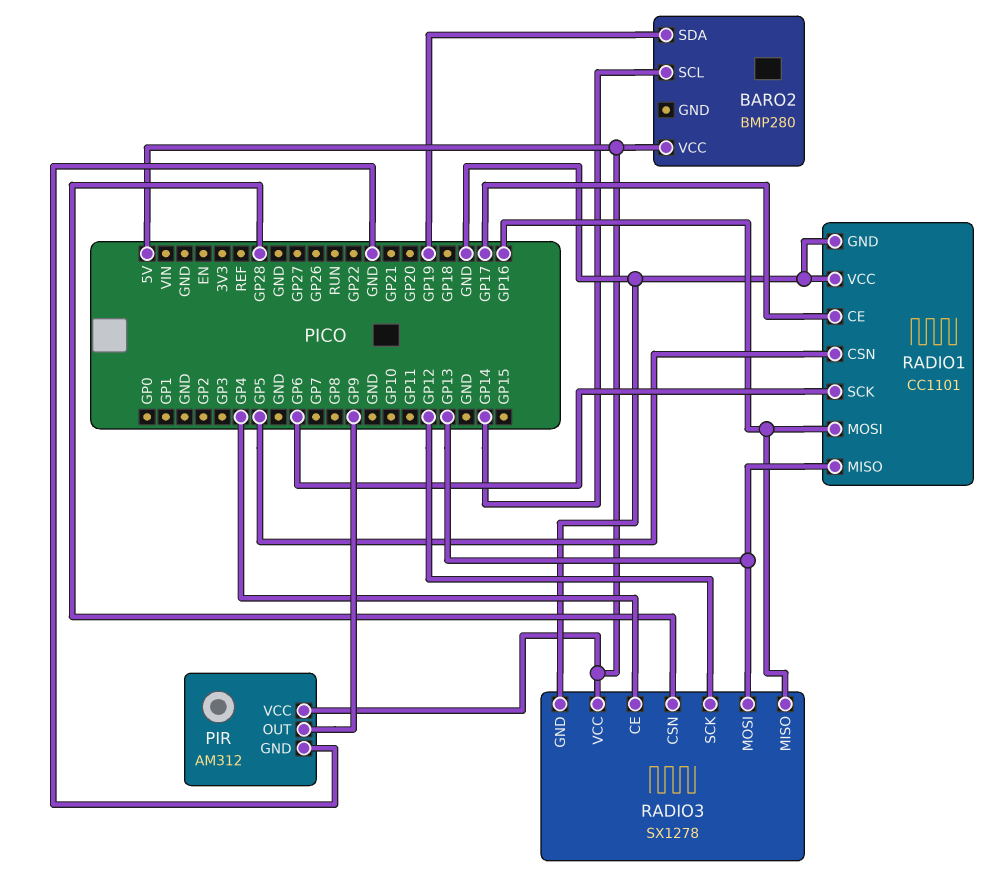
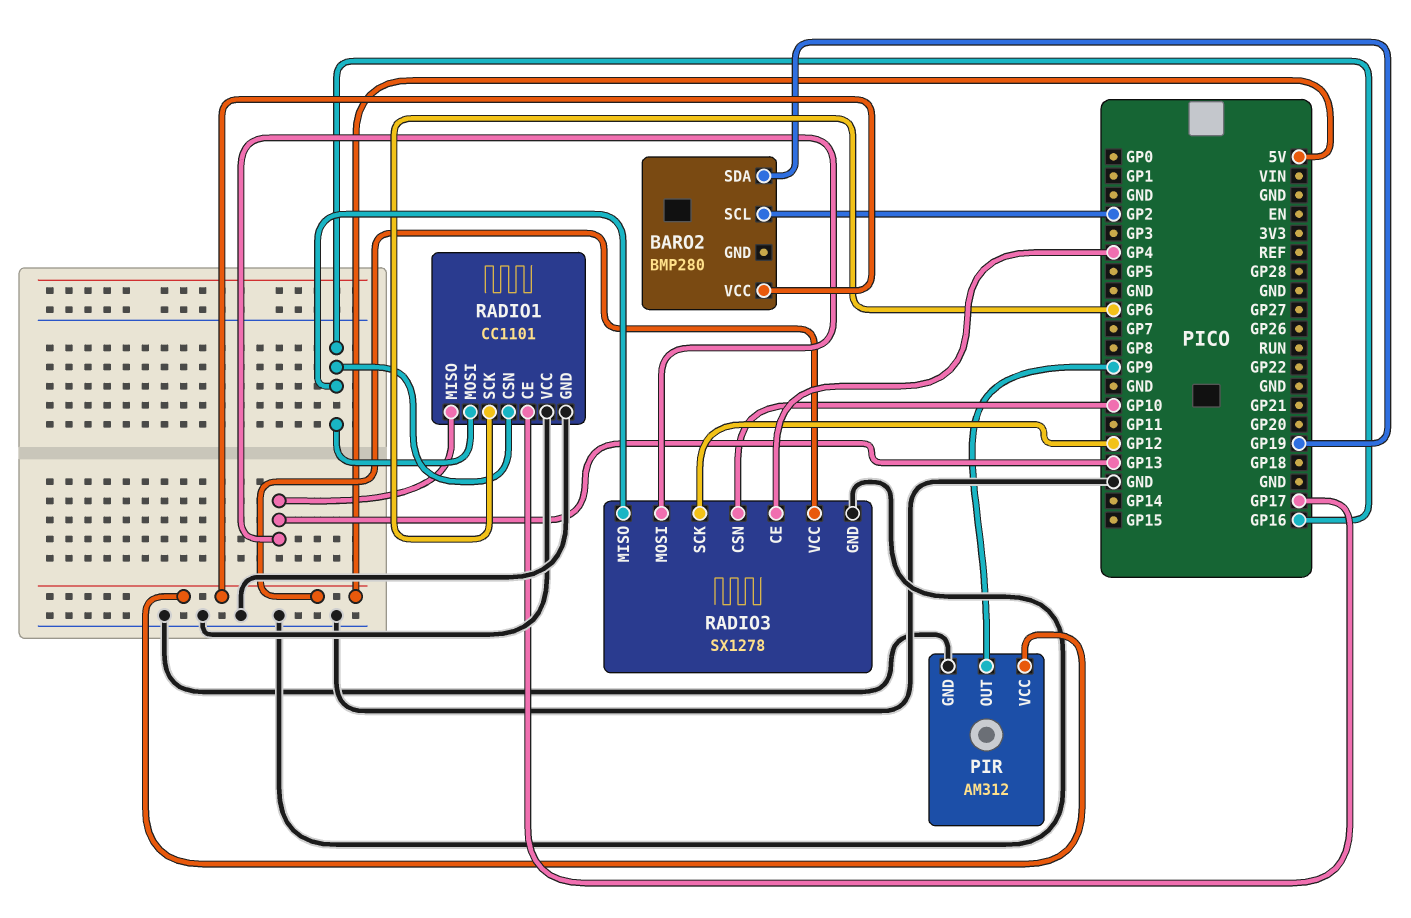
BARO2 pin SCL: GP14 -> GP2
RADIO1 pin CSN: GP5 -> GP16
RADIO3 pin CSN: GP28 -> GP10

